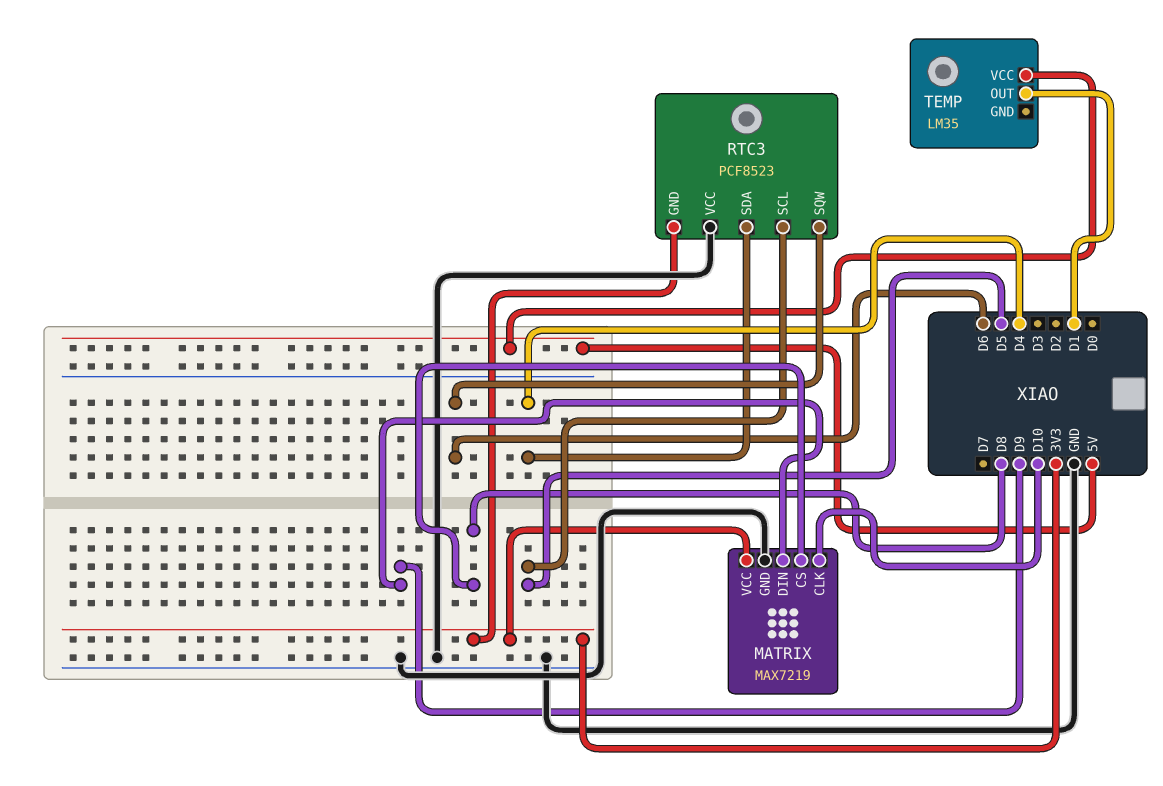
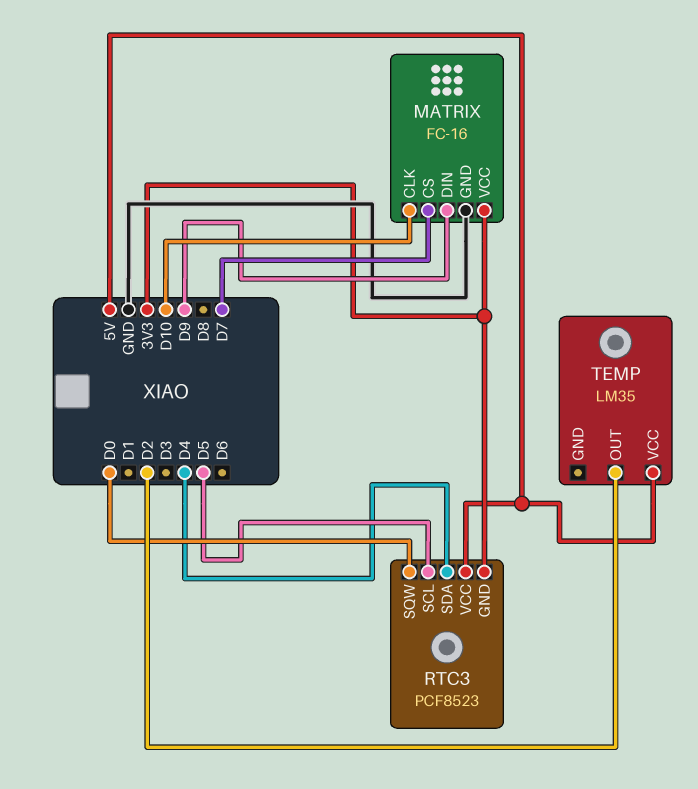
MATRIX: MAX7219 -> FC-16
MATRIX pin CS: D8 -> D7
RTC3 pin SQW: D6 -> D0
RTC3 pin VCC: GND -> 5V
TEMP pin OUT: D1 -> D2

